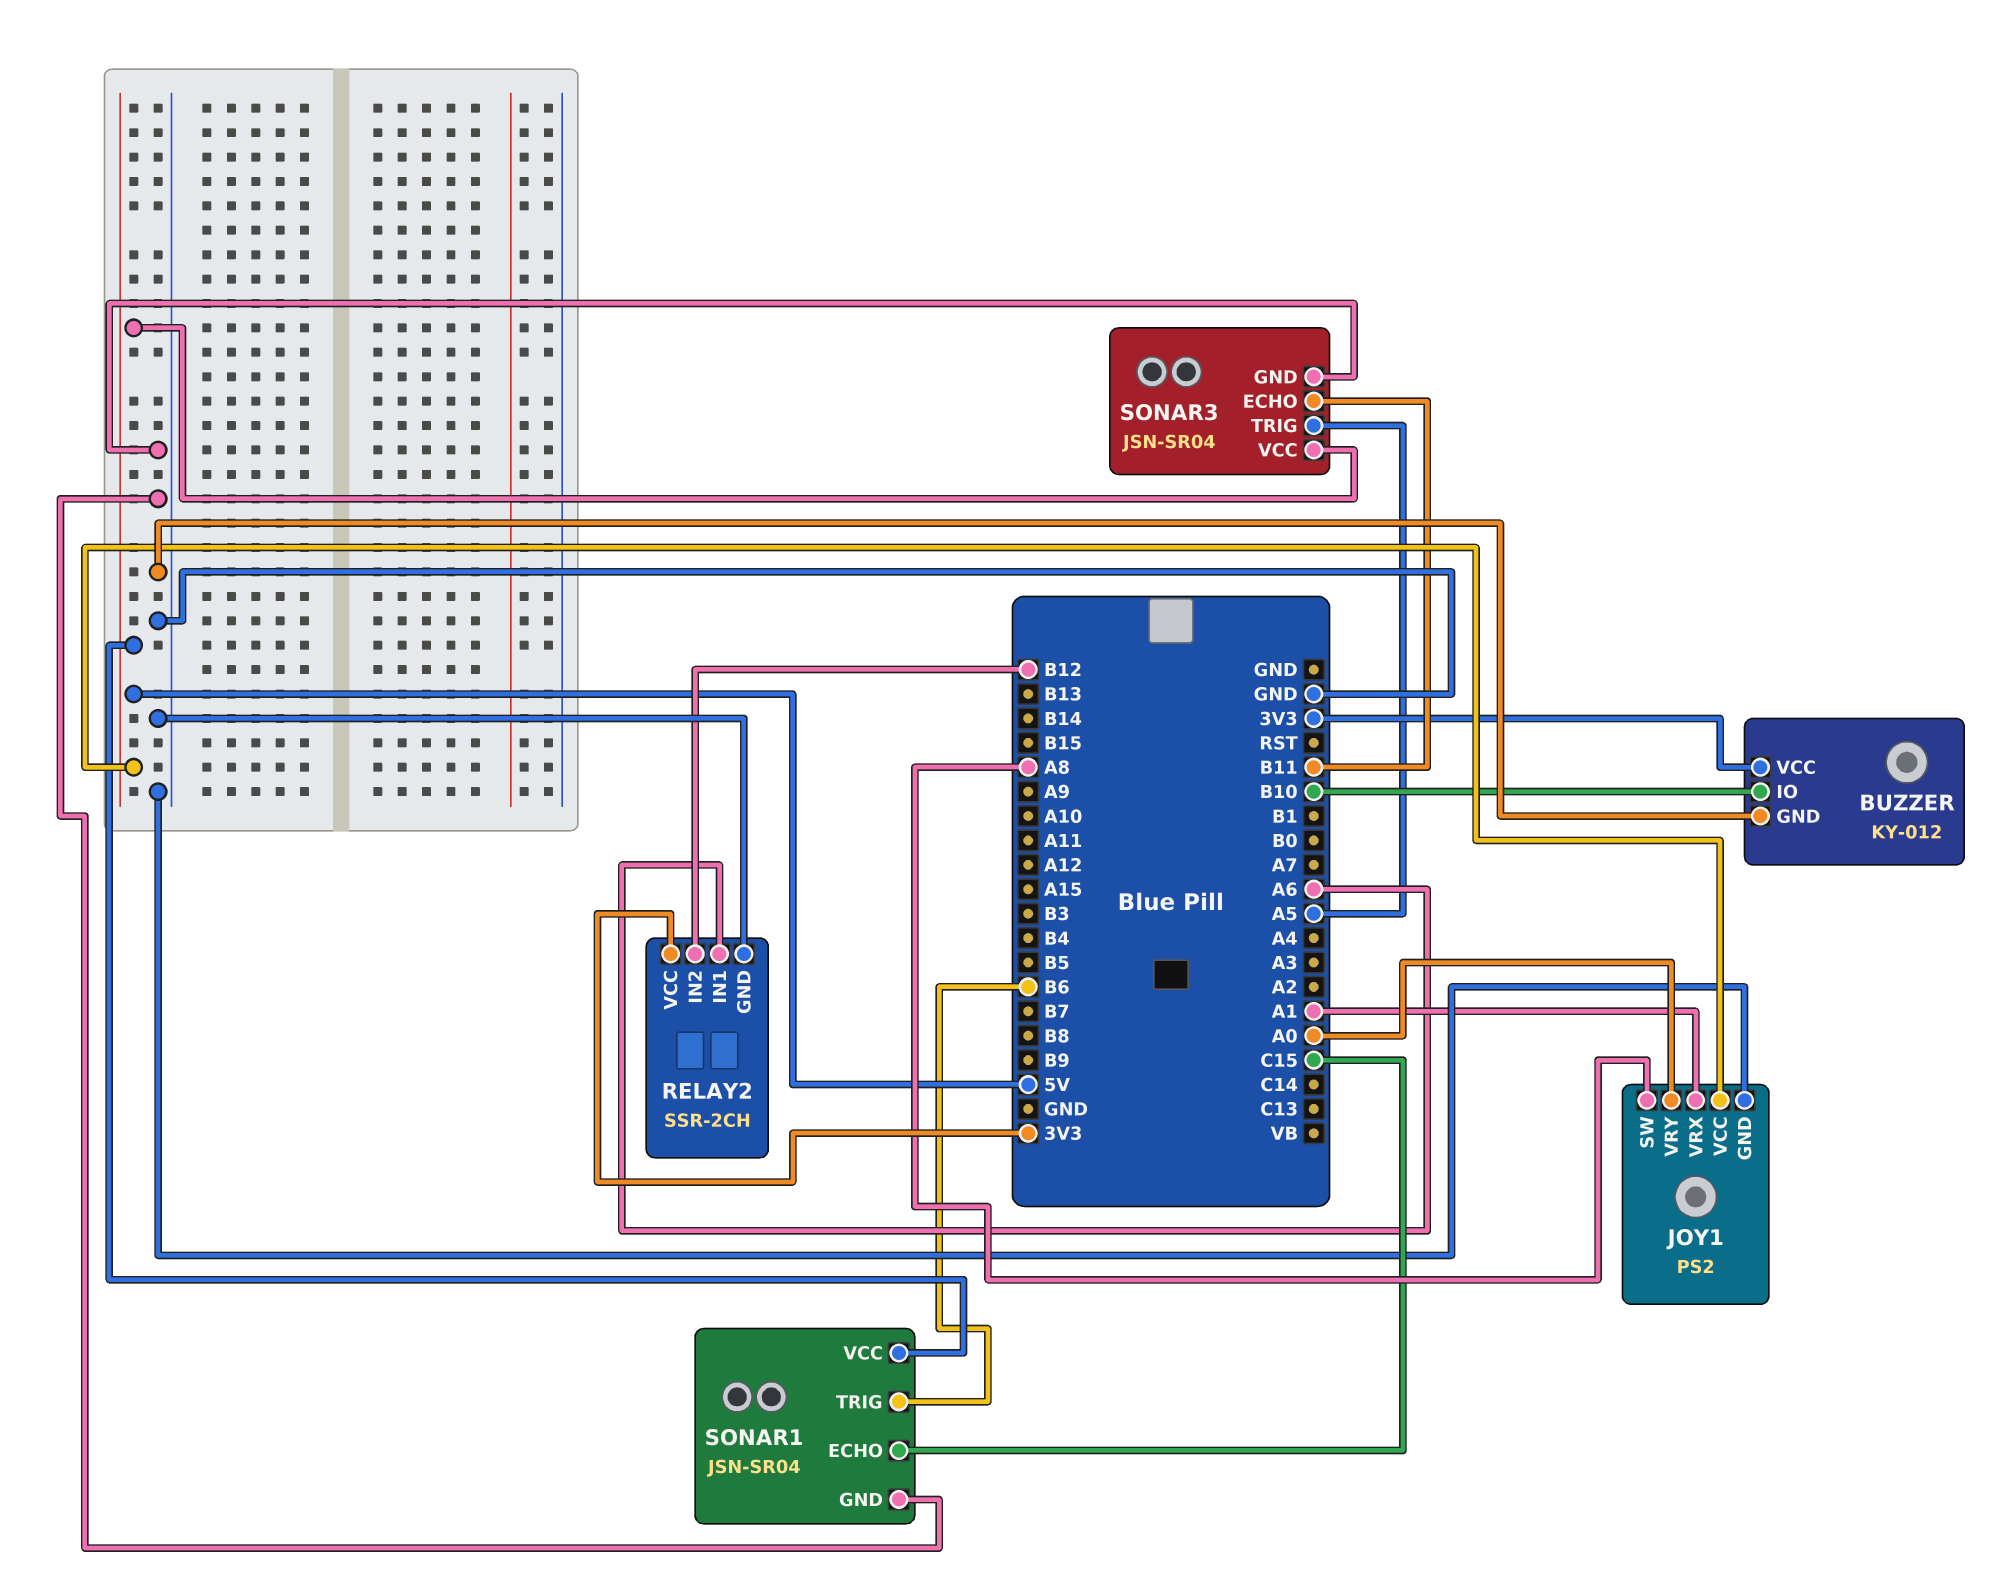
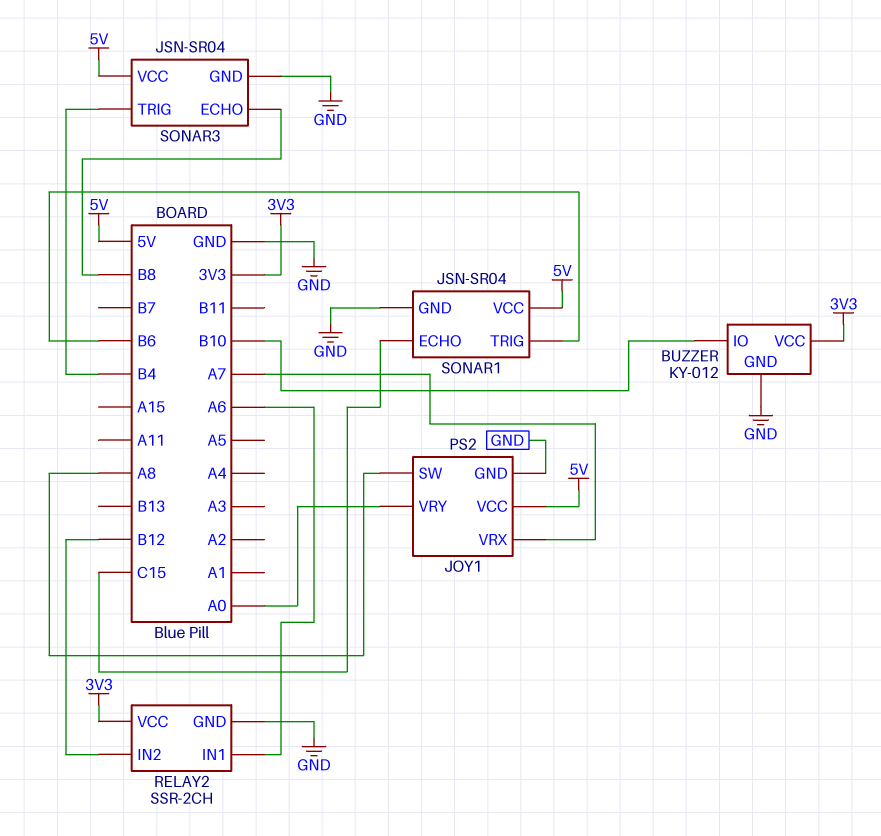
JOY1 pin VRX: A1 -> A7
SONAR3 pin ECHO: B11 -> B8
SONAR3 pin TRIG: A5 -> B4

